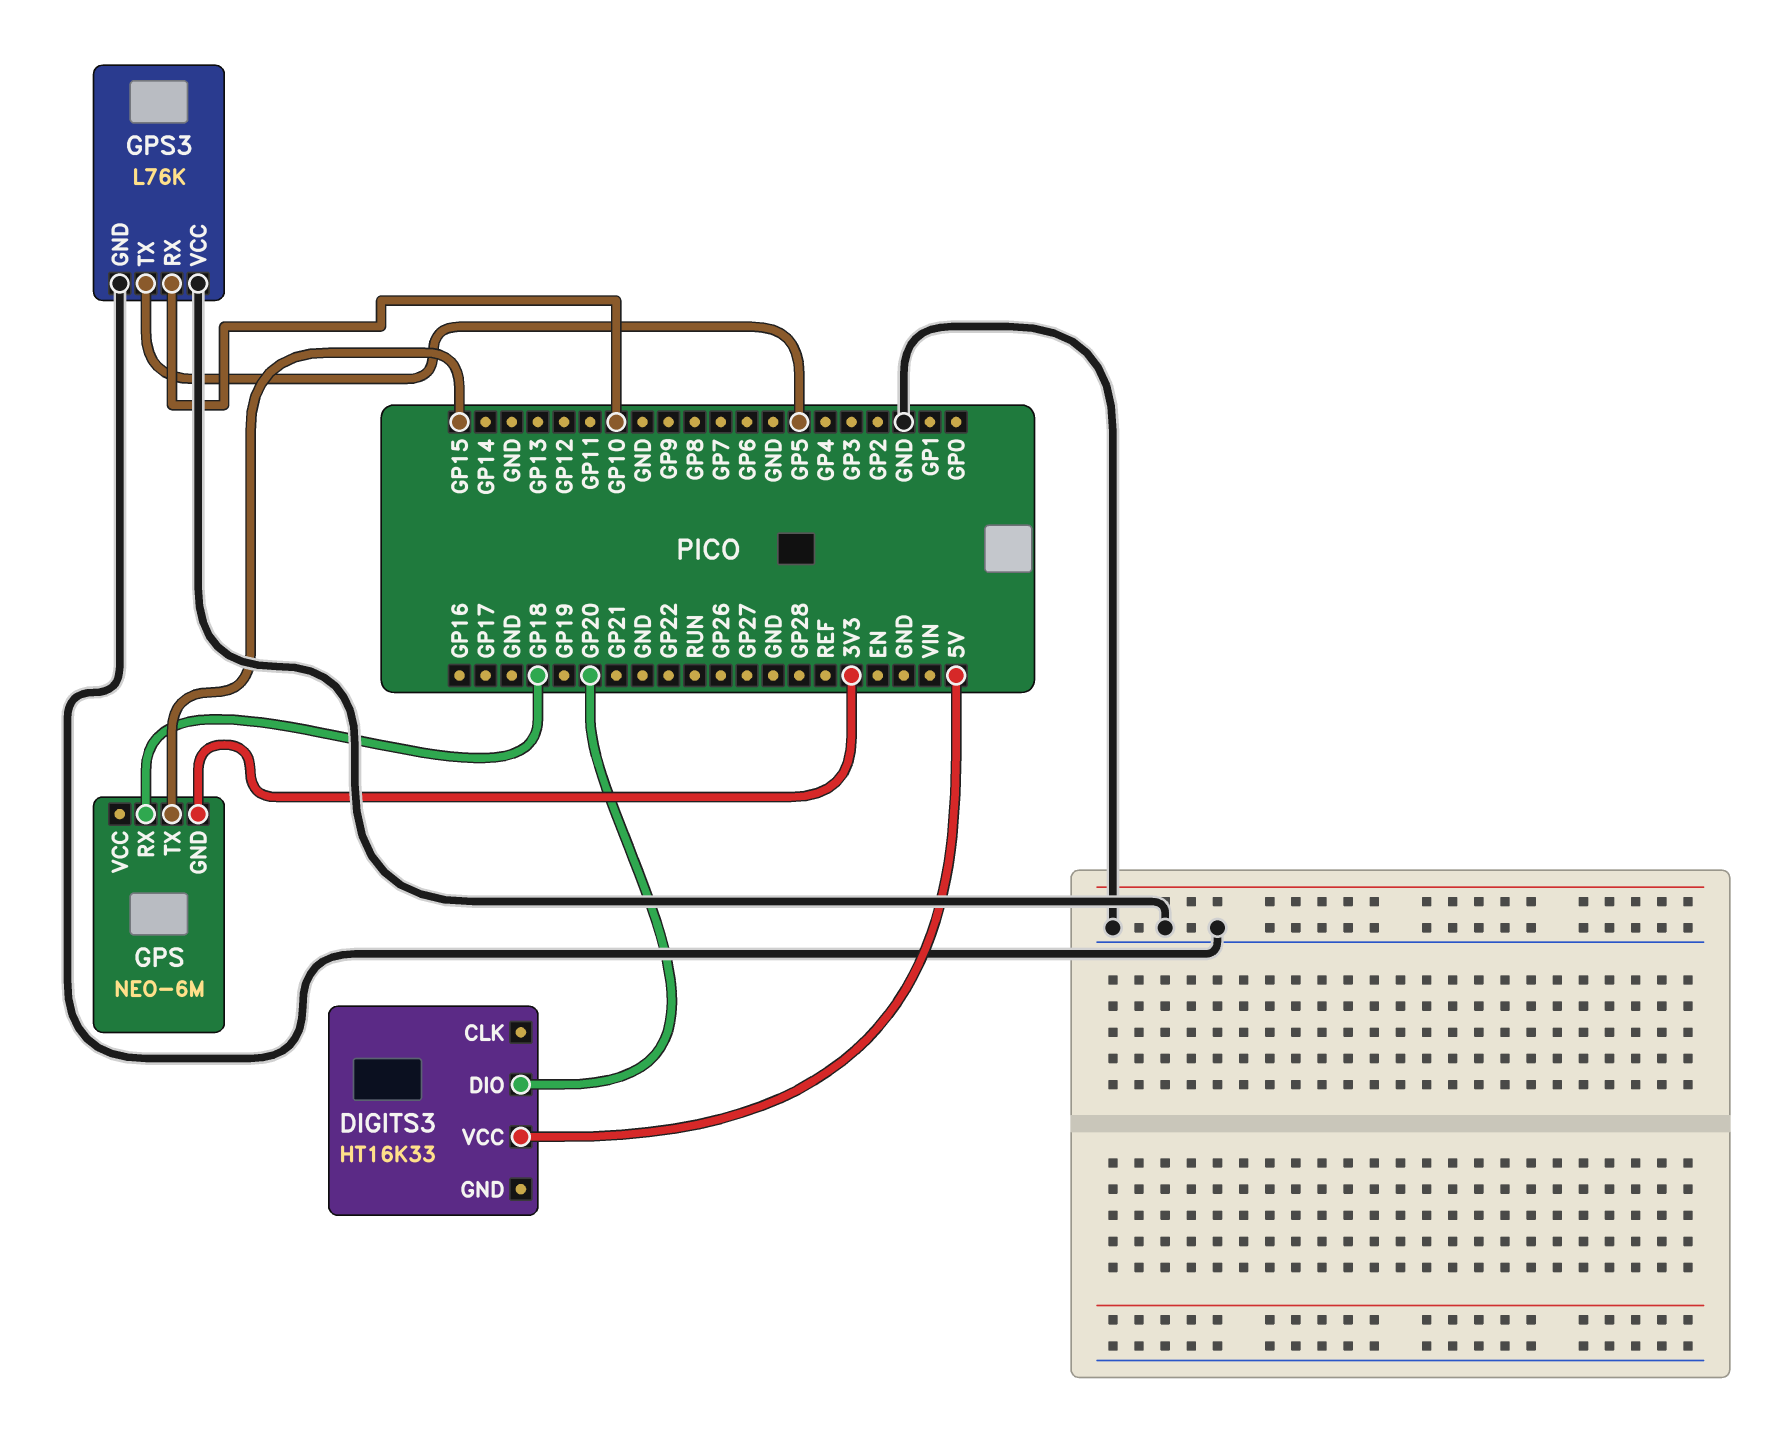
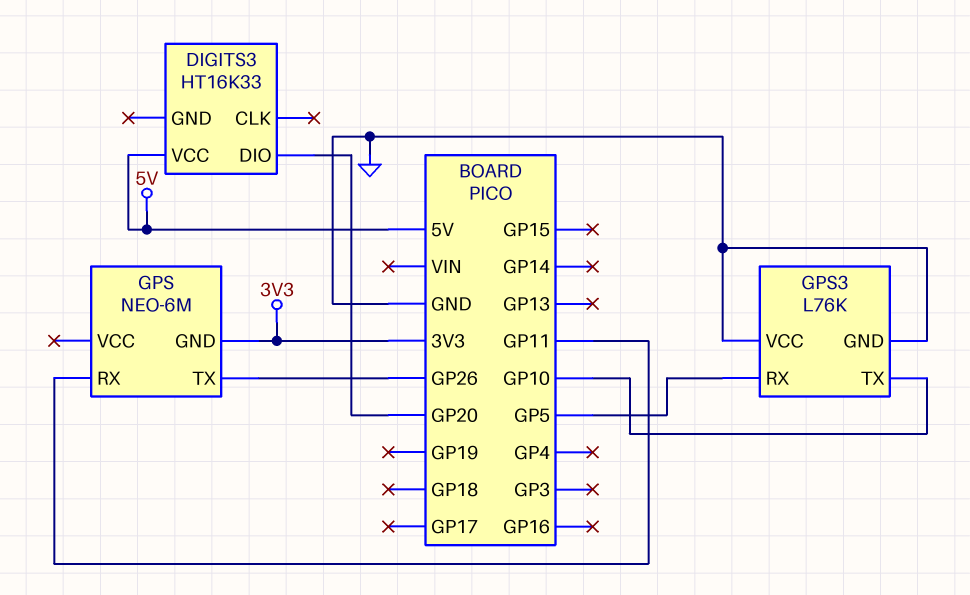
GPS pin RX: GP18 -> GP11
GPS pin TX: GP15 -> GP26
GPS3 pin RX: GP10 -> GP5
GPS3 pin TX: GP5 -> GP10

